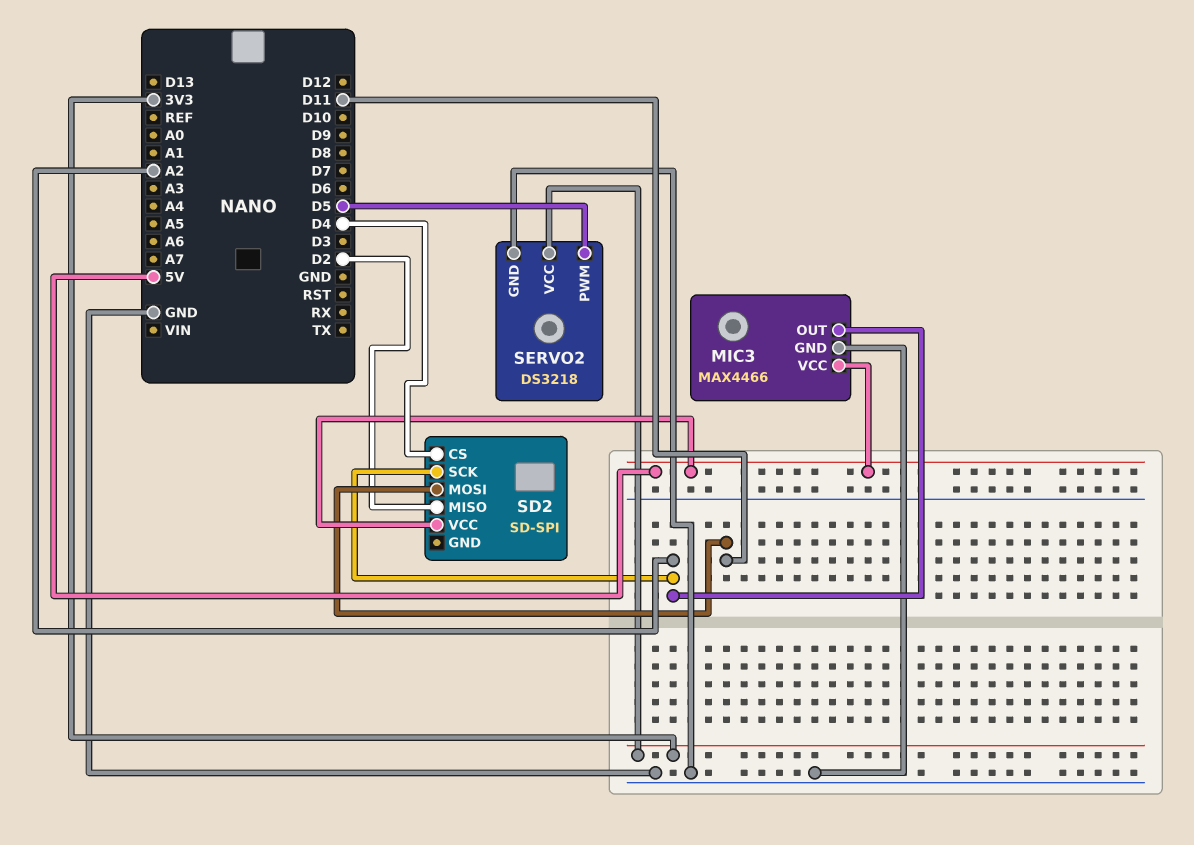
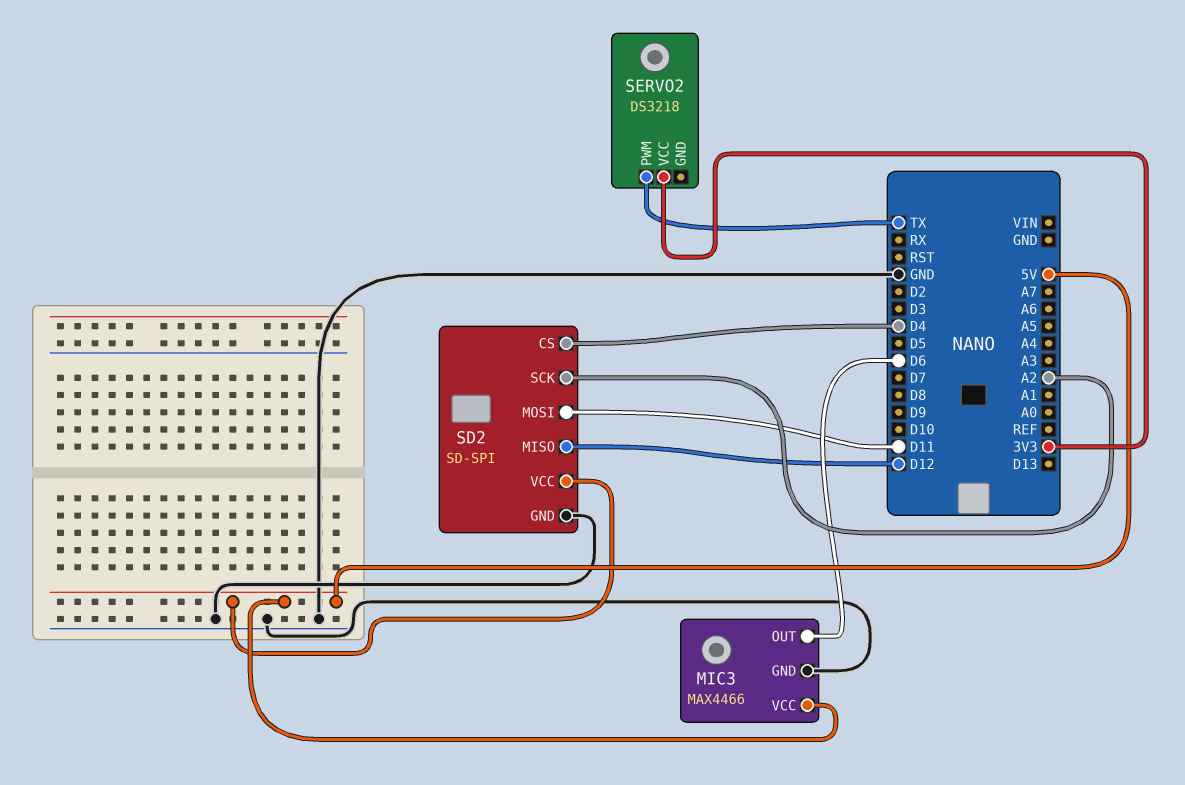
MIC3 pin OUT: A2 -> D6
SD2 pin GND: none -> GND
SD2 pin MISO: D2 -> D12
SERVO2 pin GND: GND -> none
SERVO2 pin PWM: D5 -> TX

